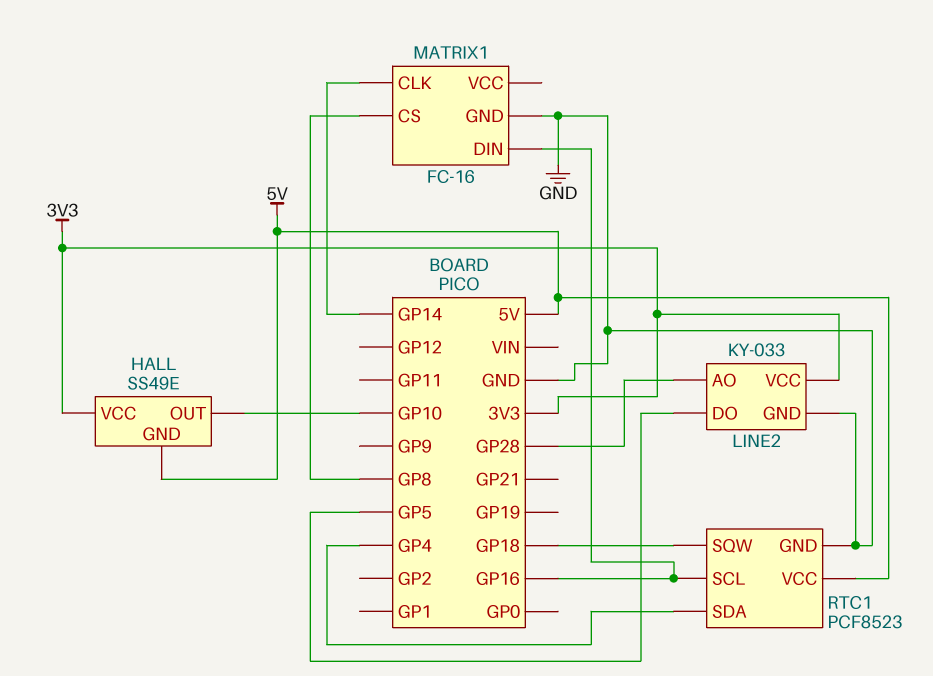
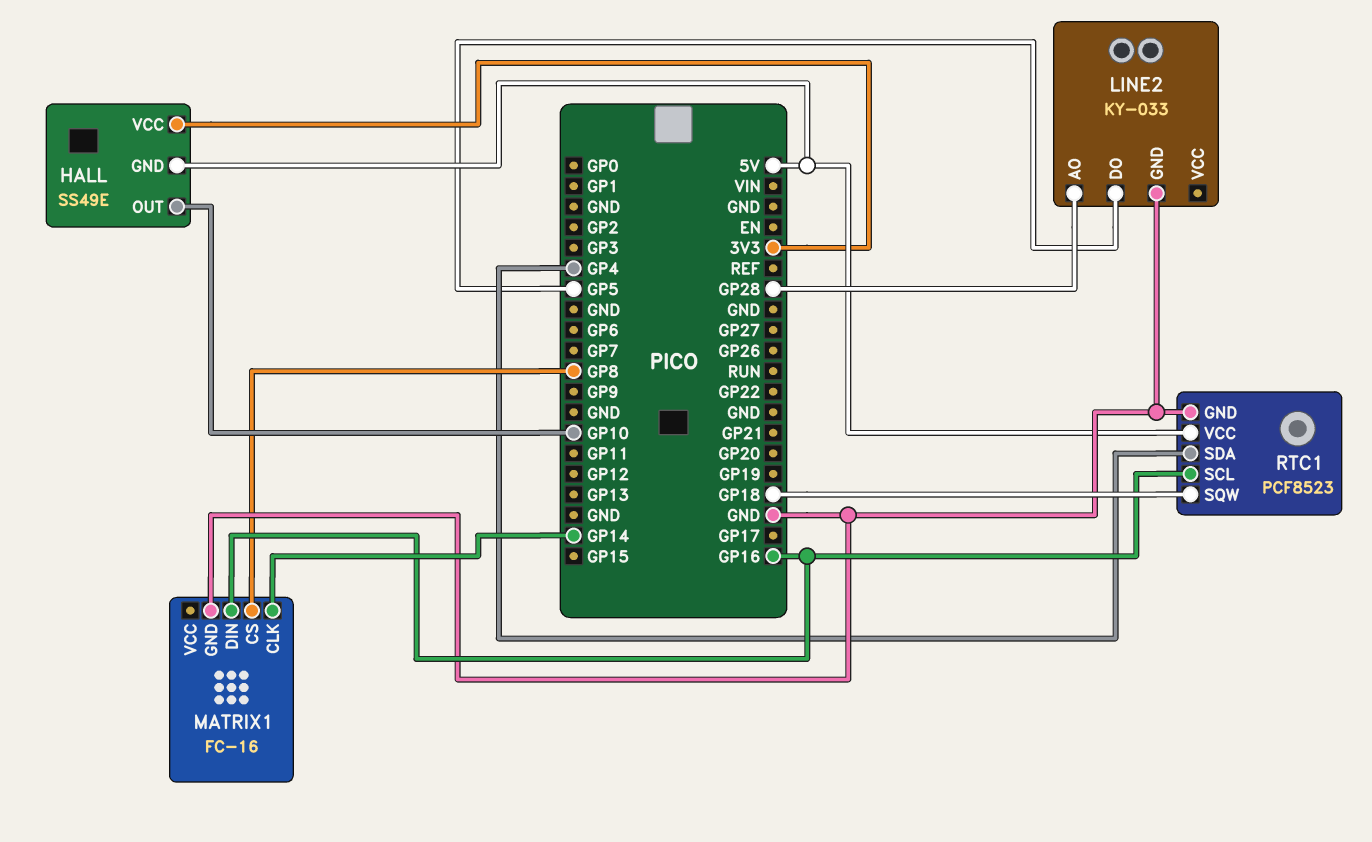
LINE2 pin VCC: 3V3 -> none

